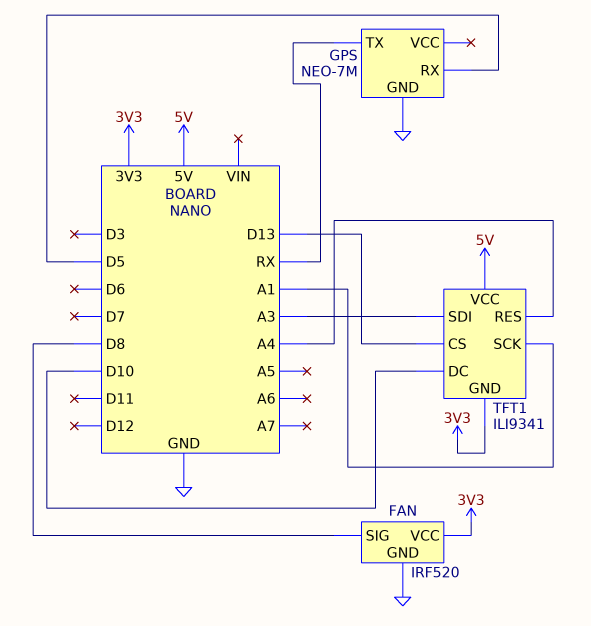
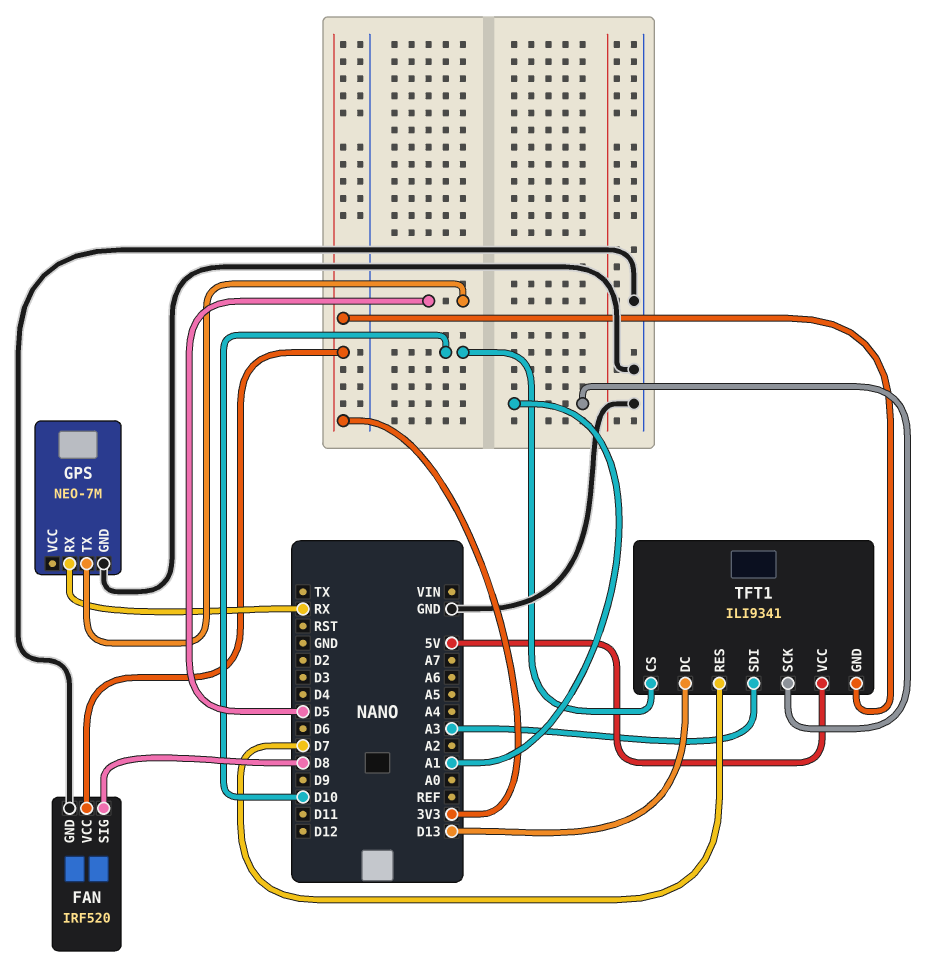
GPS pin RX: D5 -> RX
GPS pin TX: RX -> D5
TFT1 pin CS: D13 -> D10
TFT1 pin DC: D10 -> D13
TFT1 pin RES: A4 -> D7

